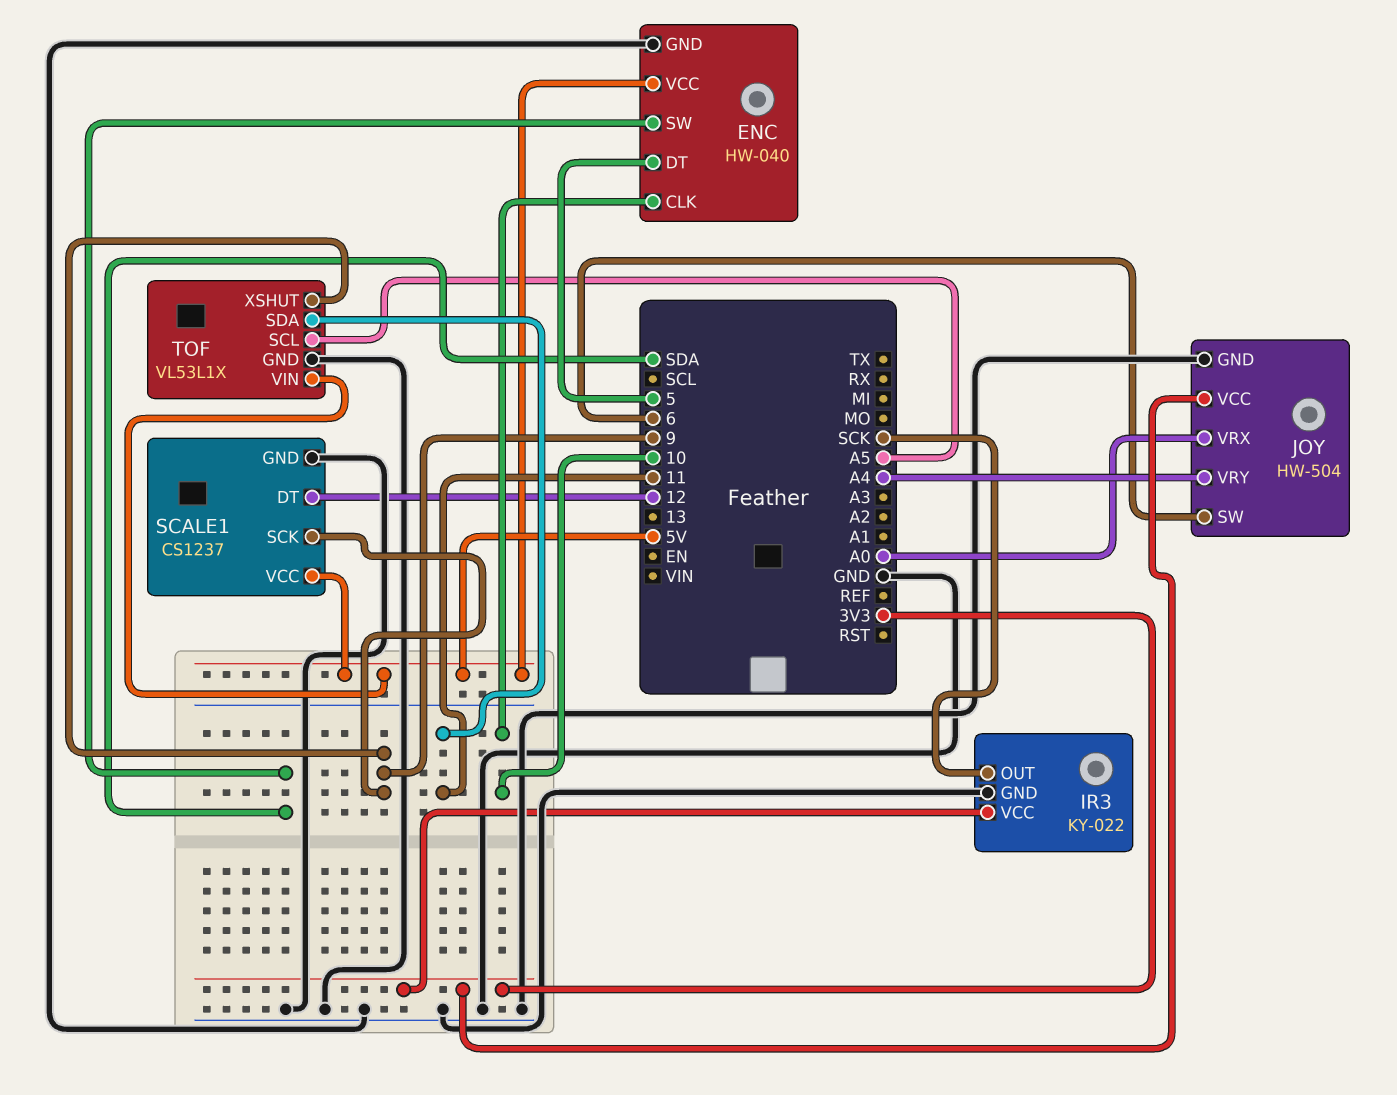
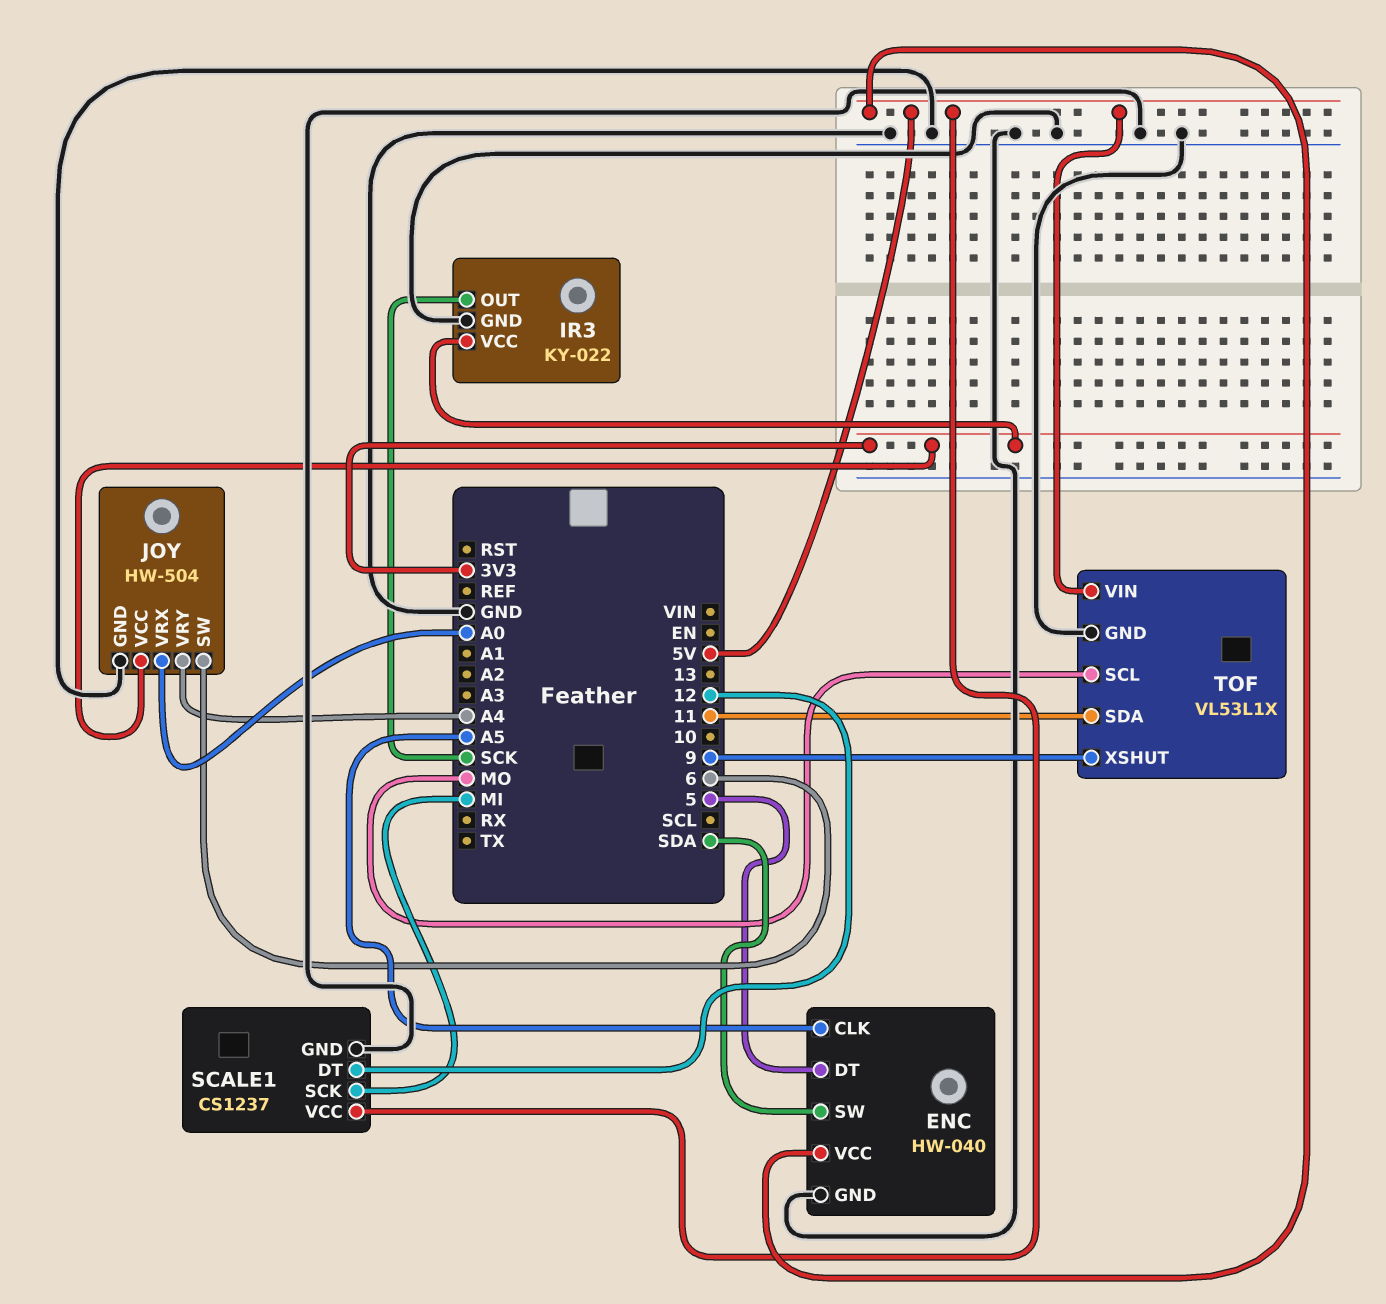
ENC pin CLK: 10 -> A5
SCALE1 pin SCK: 9 -> MI
TOF pin SCL: A5 -> MO

